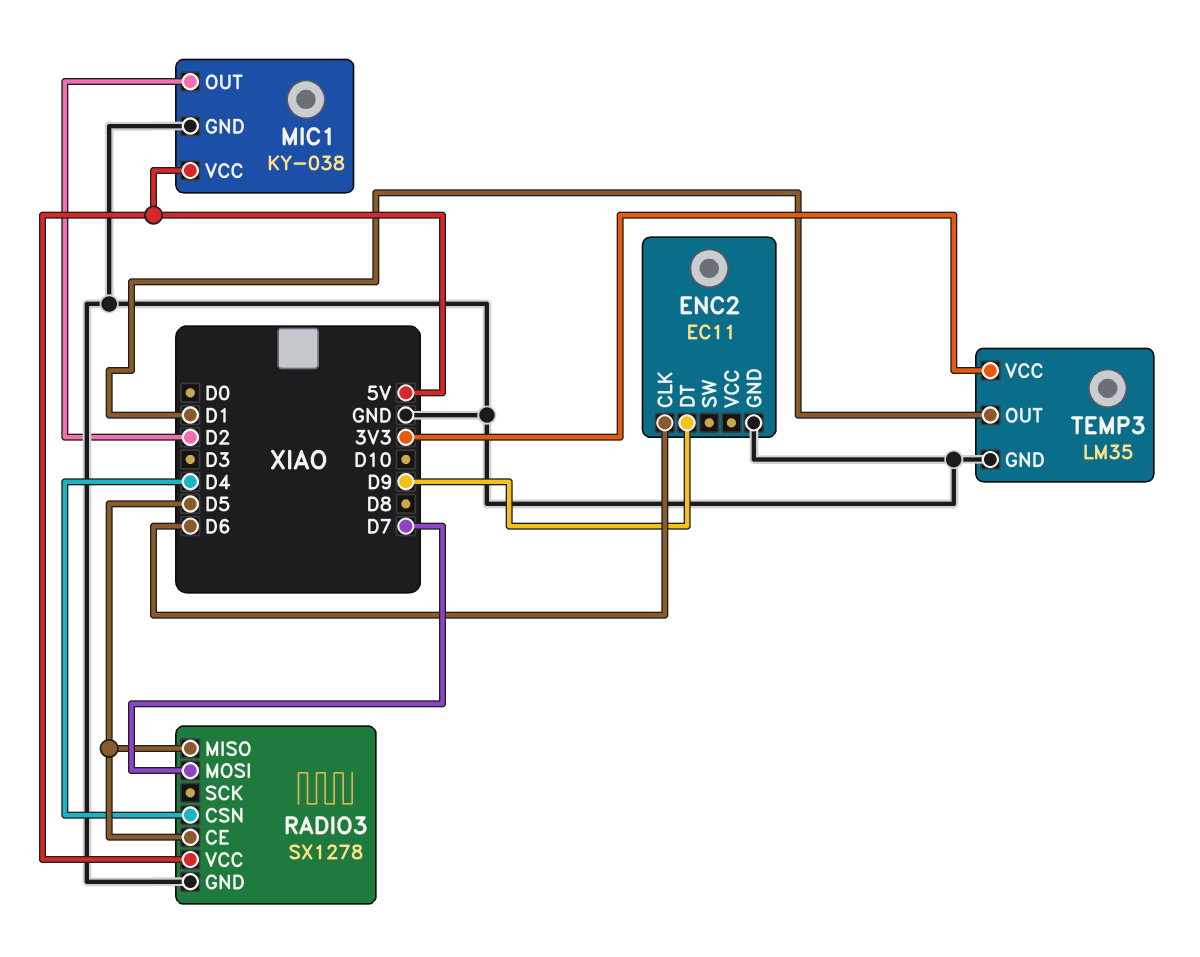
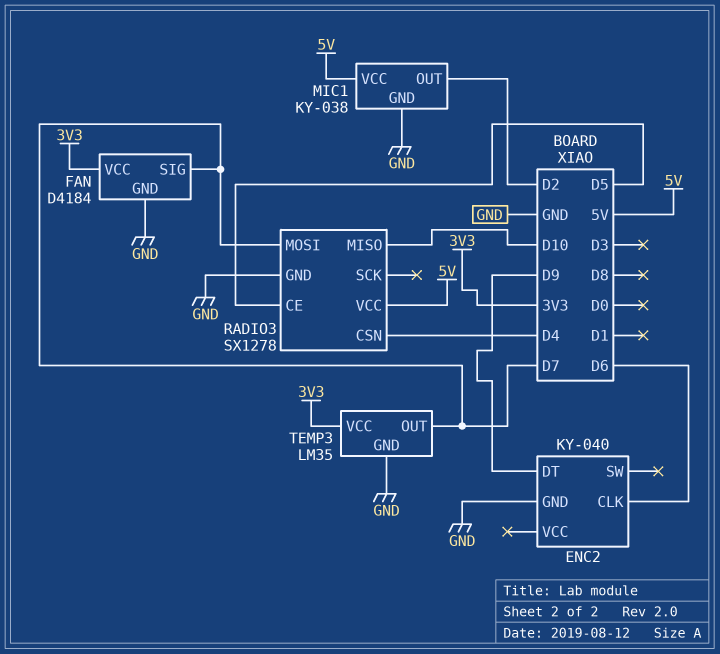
ENC2: EC11 -> KY-040
FAN: none -> D4184
FAN pin GND: none -> GND
FAN pin SIG: none -> D7
FAN pin VCC: none -> 3V3
RADIO3 pin MISO: D5 -> D10
TEMP3 pin OUT: D1 -> D7

